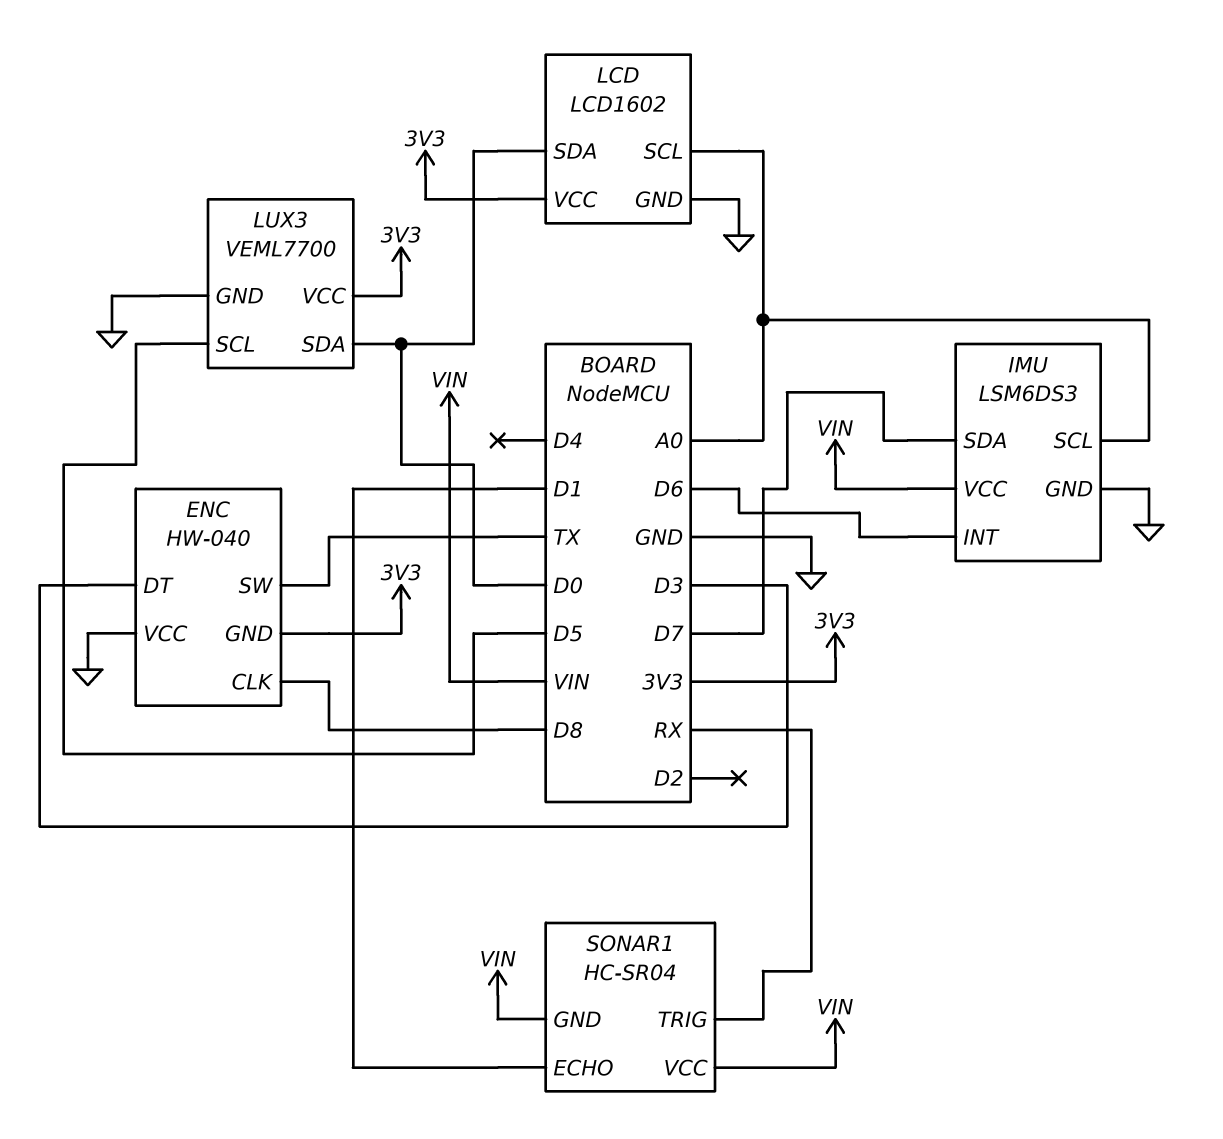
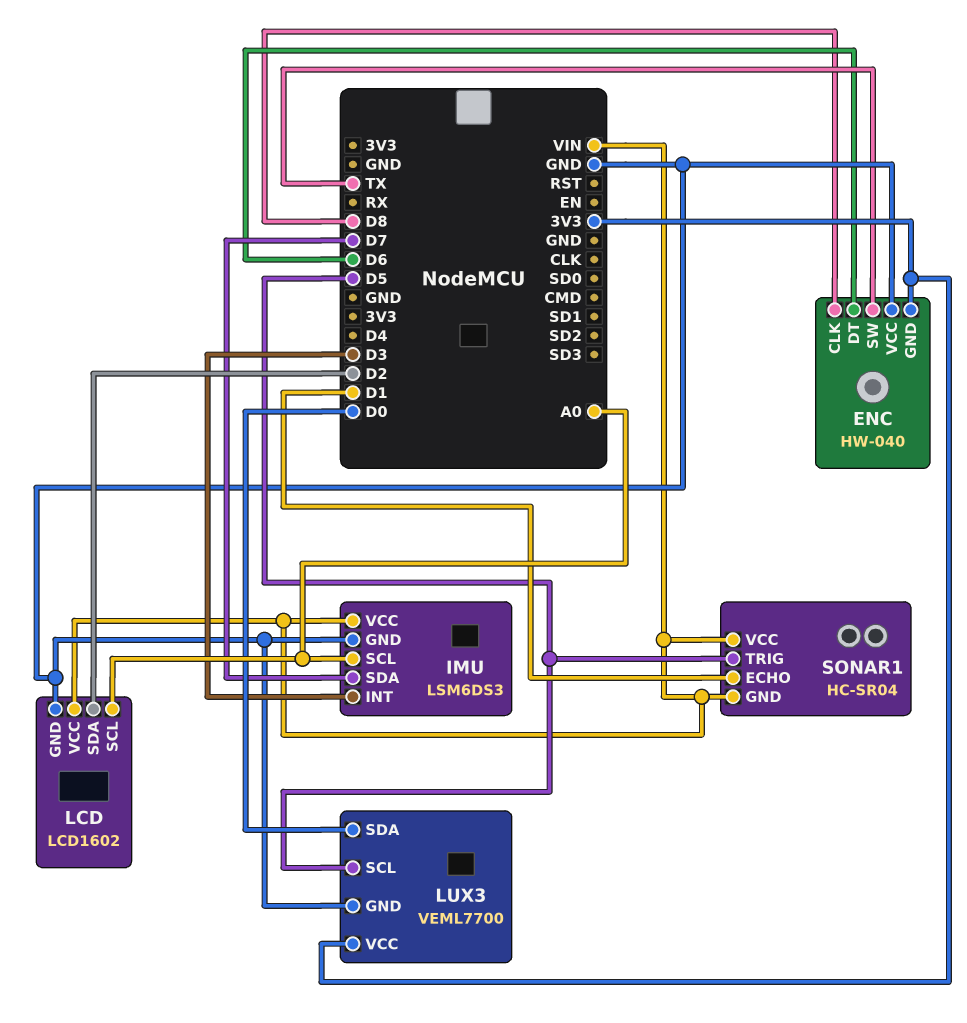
ENC pin DT: D3 -> D6
IMU pin INT: D6 -> D3
LCD pin SDA: D0 -> D2
LCD pin VCC: 3V3 -> VIN
SONAR1 pin TRIG: RX -> D5

